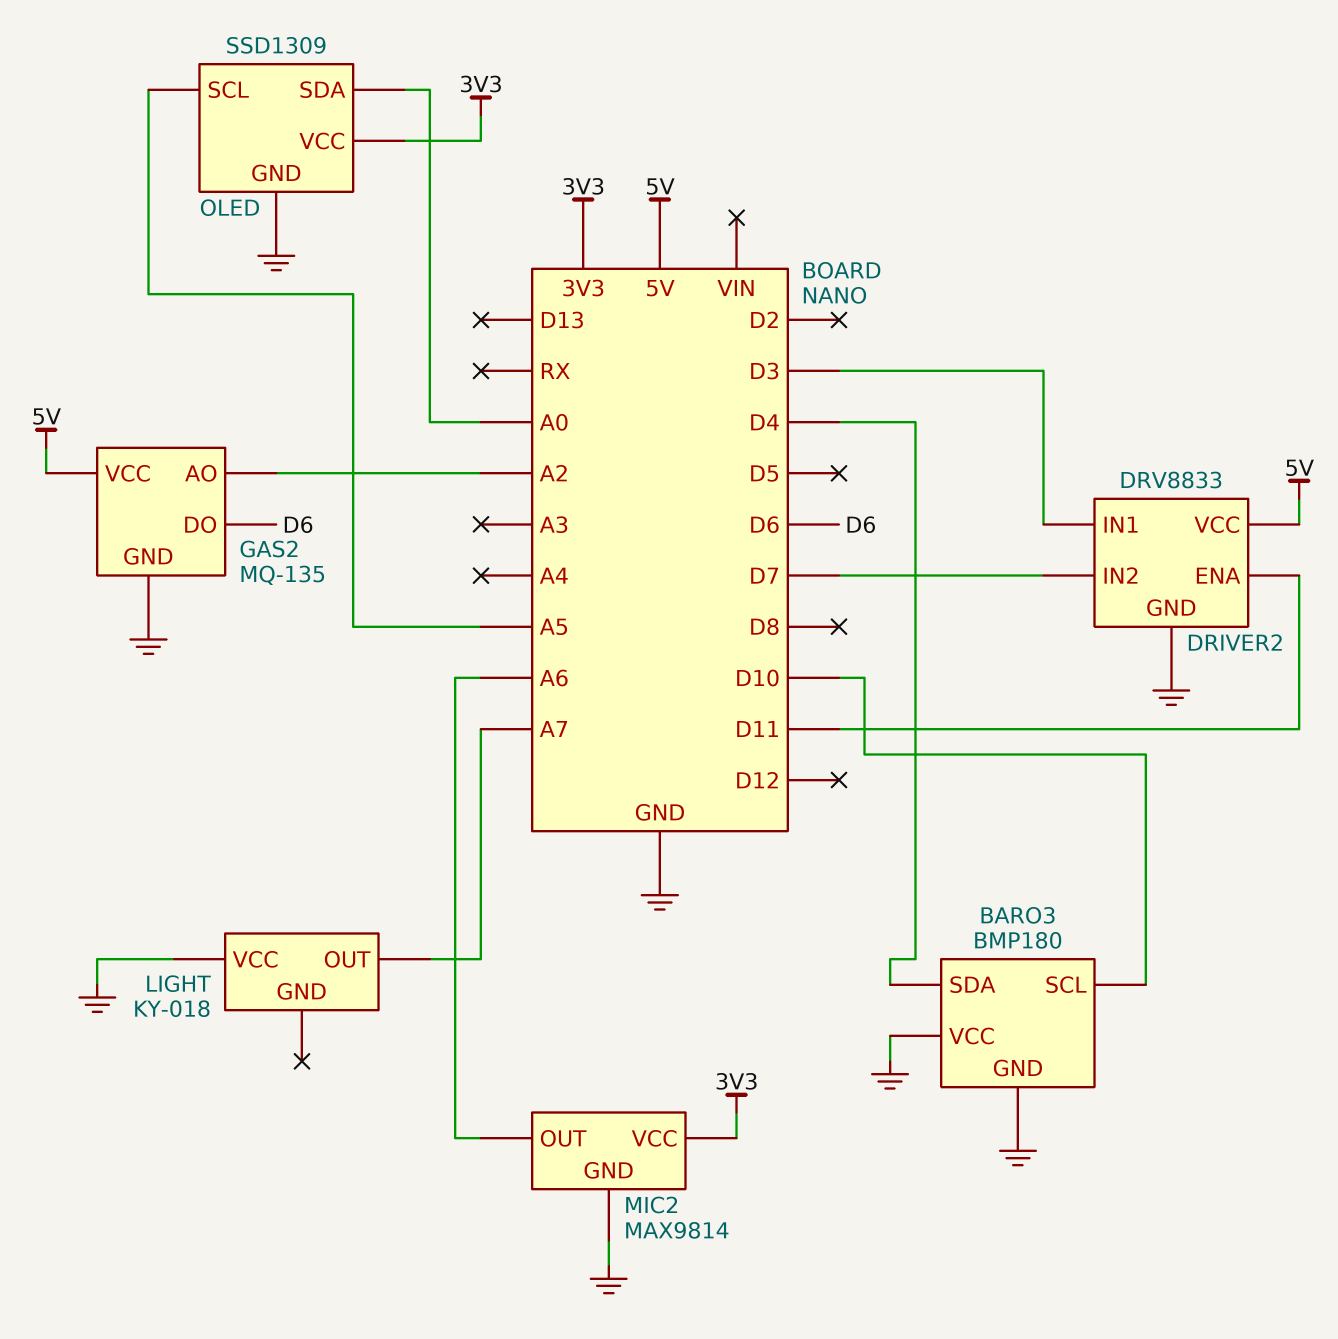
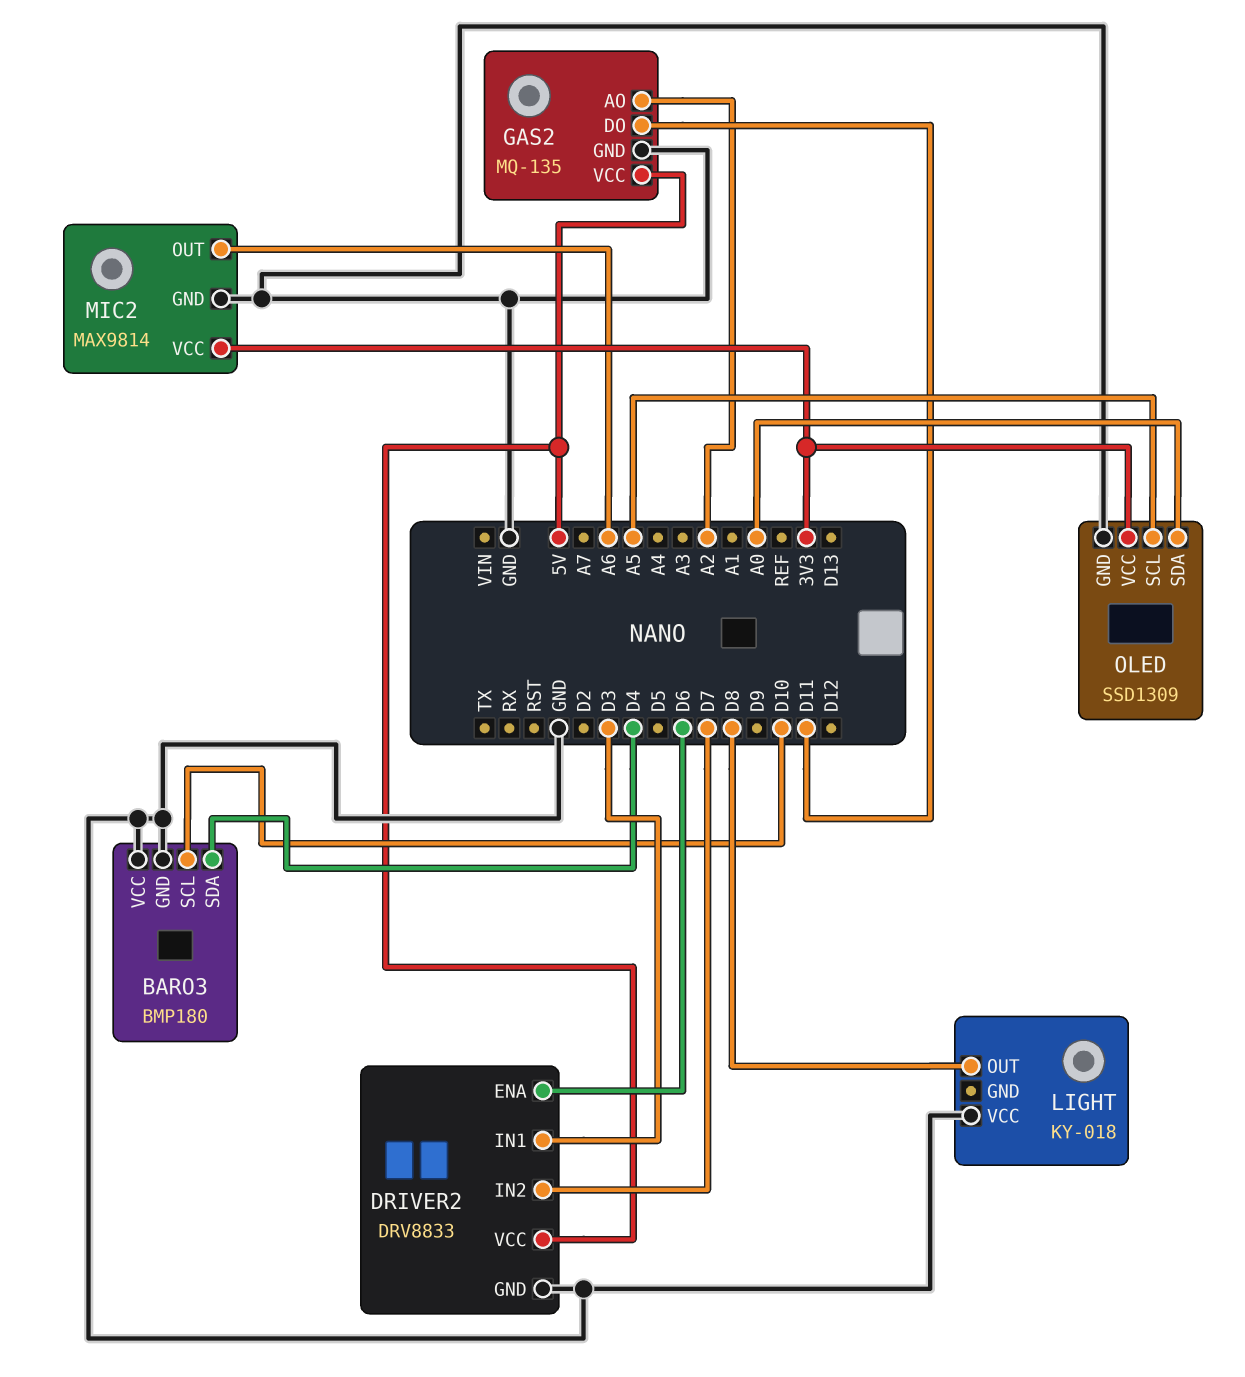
DRIVER2 pin ENA: D11 -> D6
GAS2 pin DO: D6 -> D11
LIGHT pin OUT: A7 -> D8

